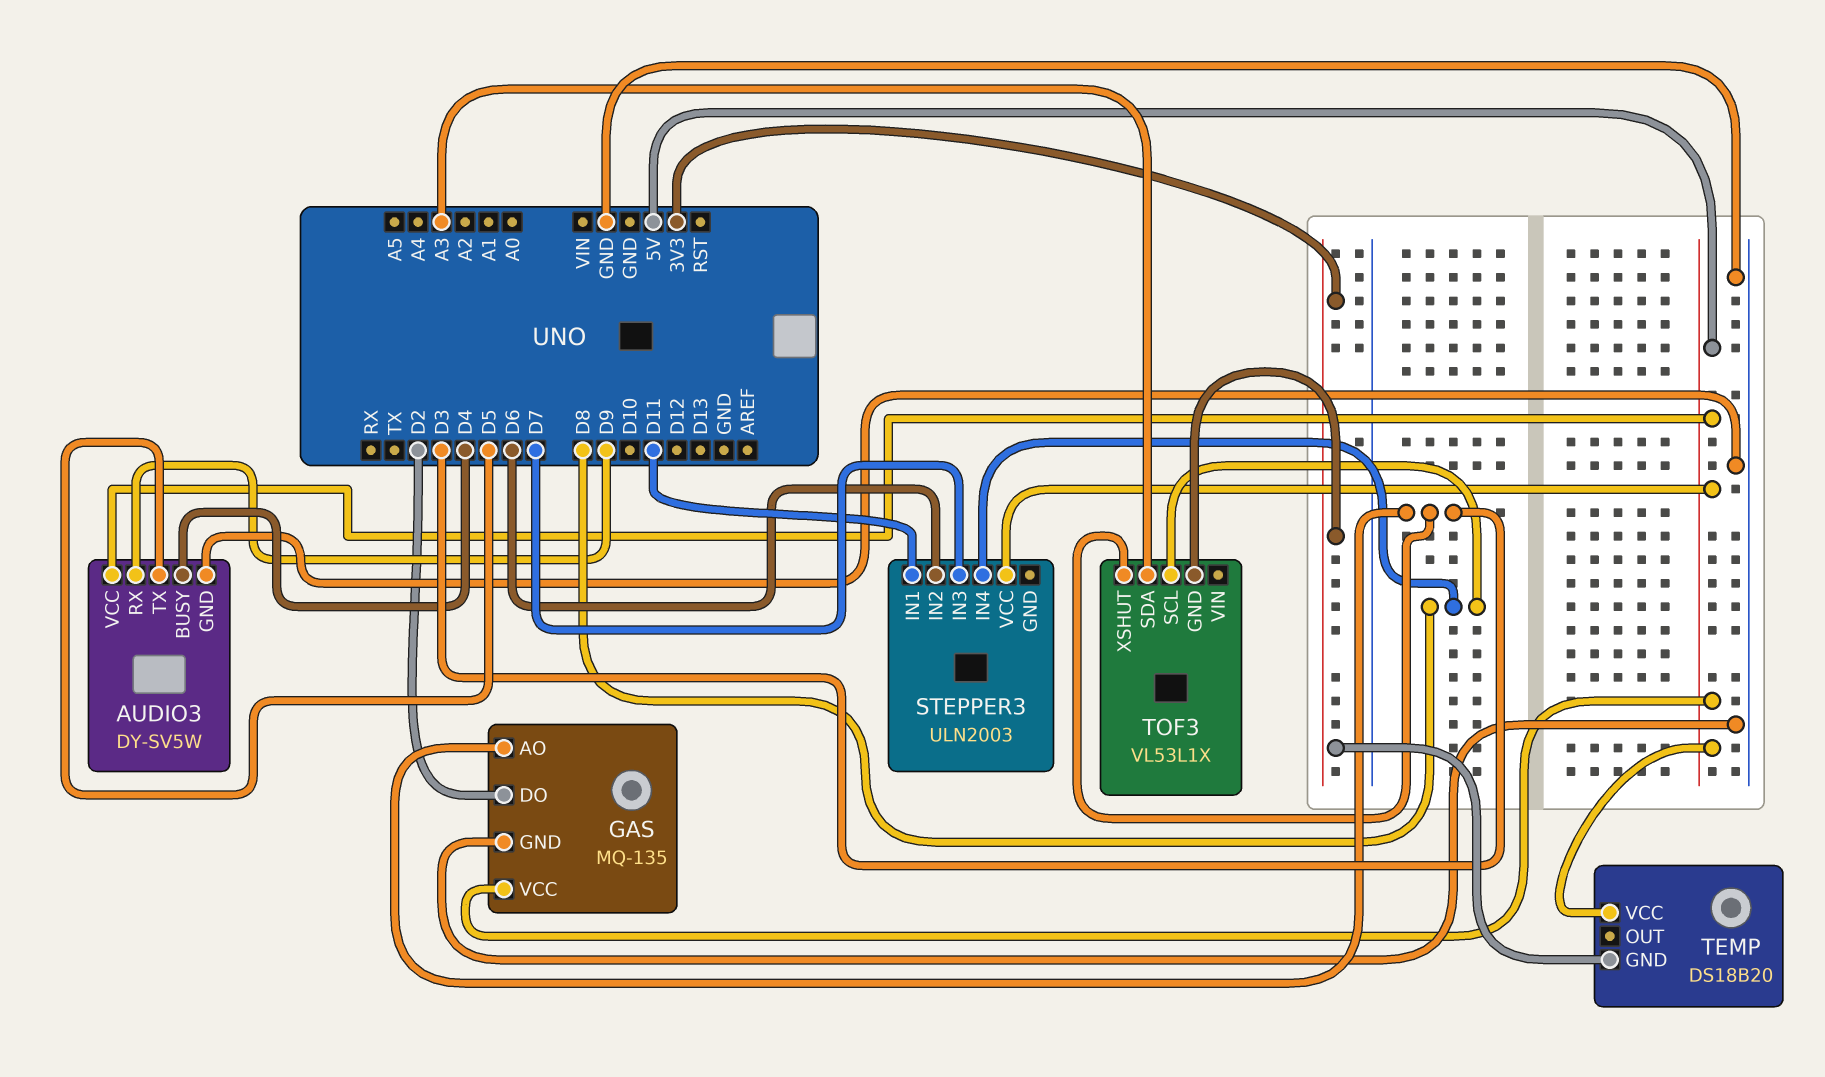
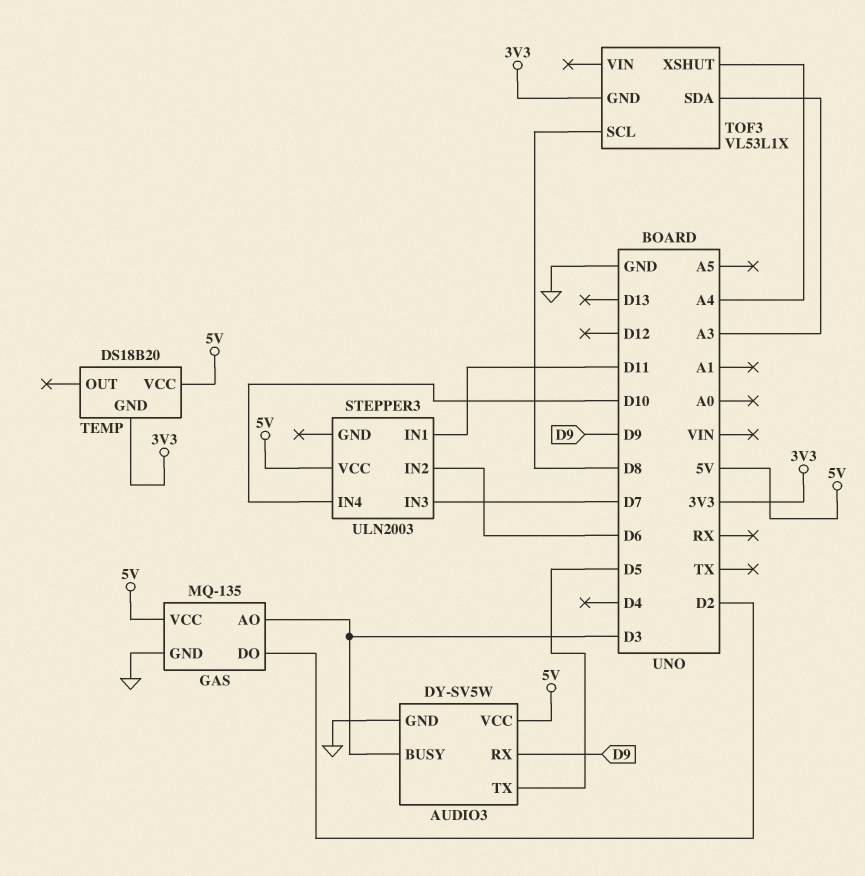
AUDIO3 pin BUSY: D4 -> D3
STEPPER3 pin IN4: D8 -> D10
TOF3 pin XSHUT: D3 -> A4

